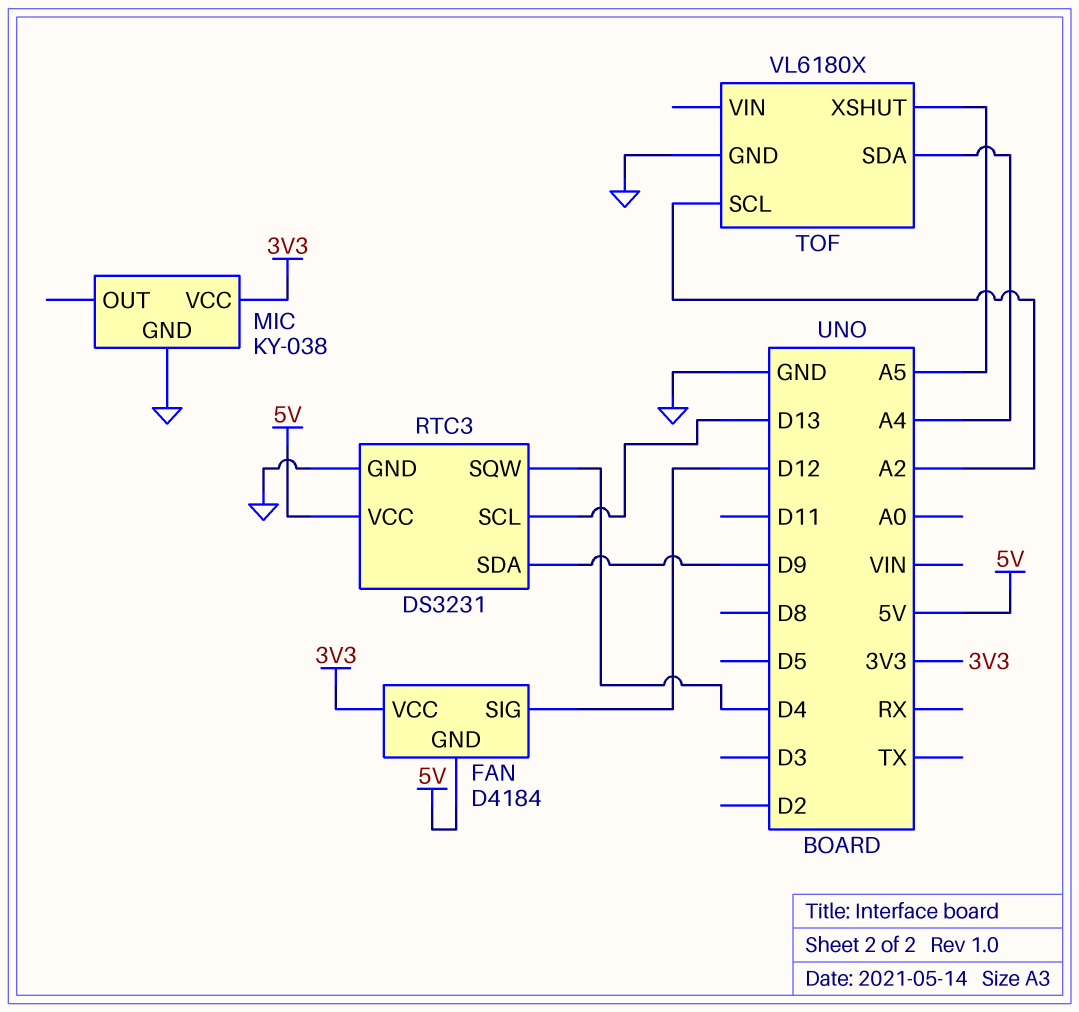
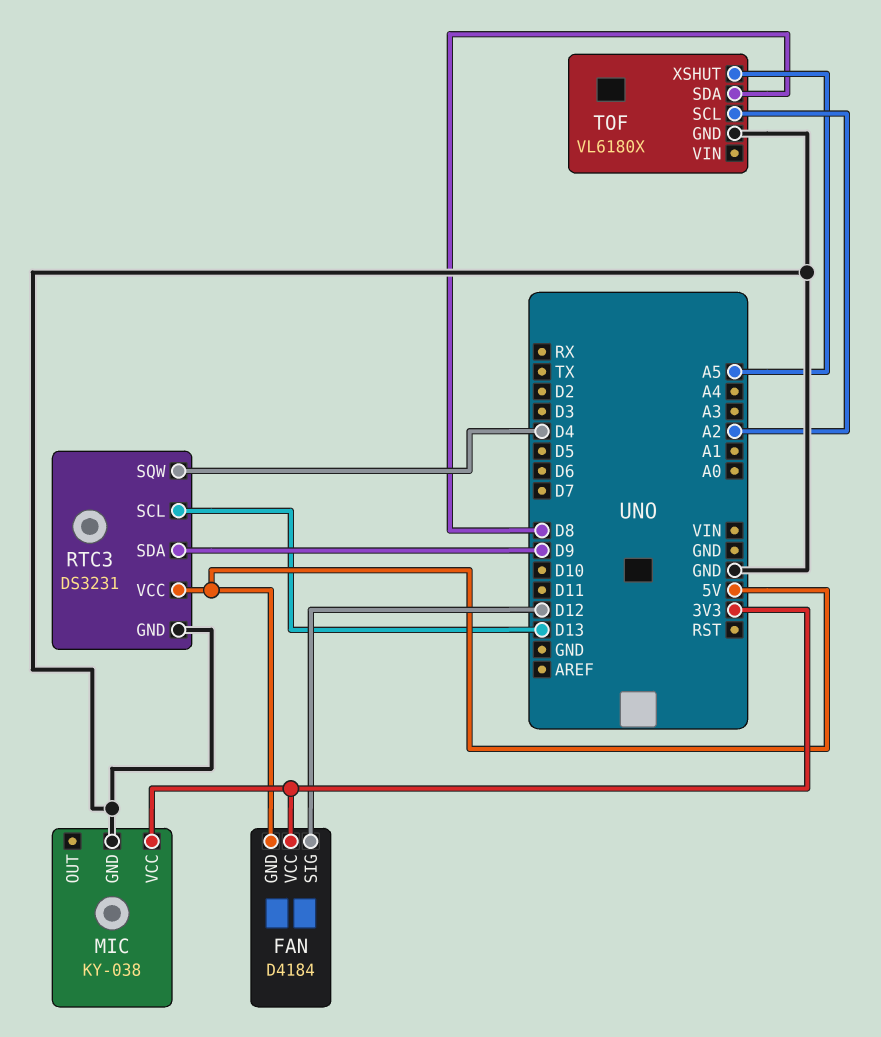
TOF pin SDA: A4 -> D8

